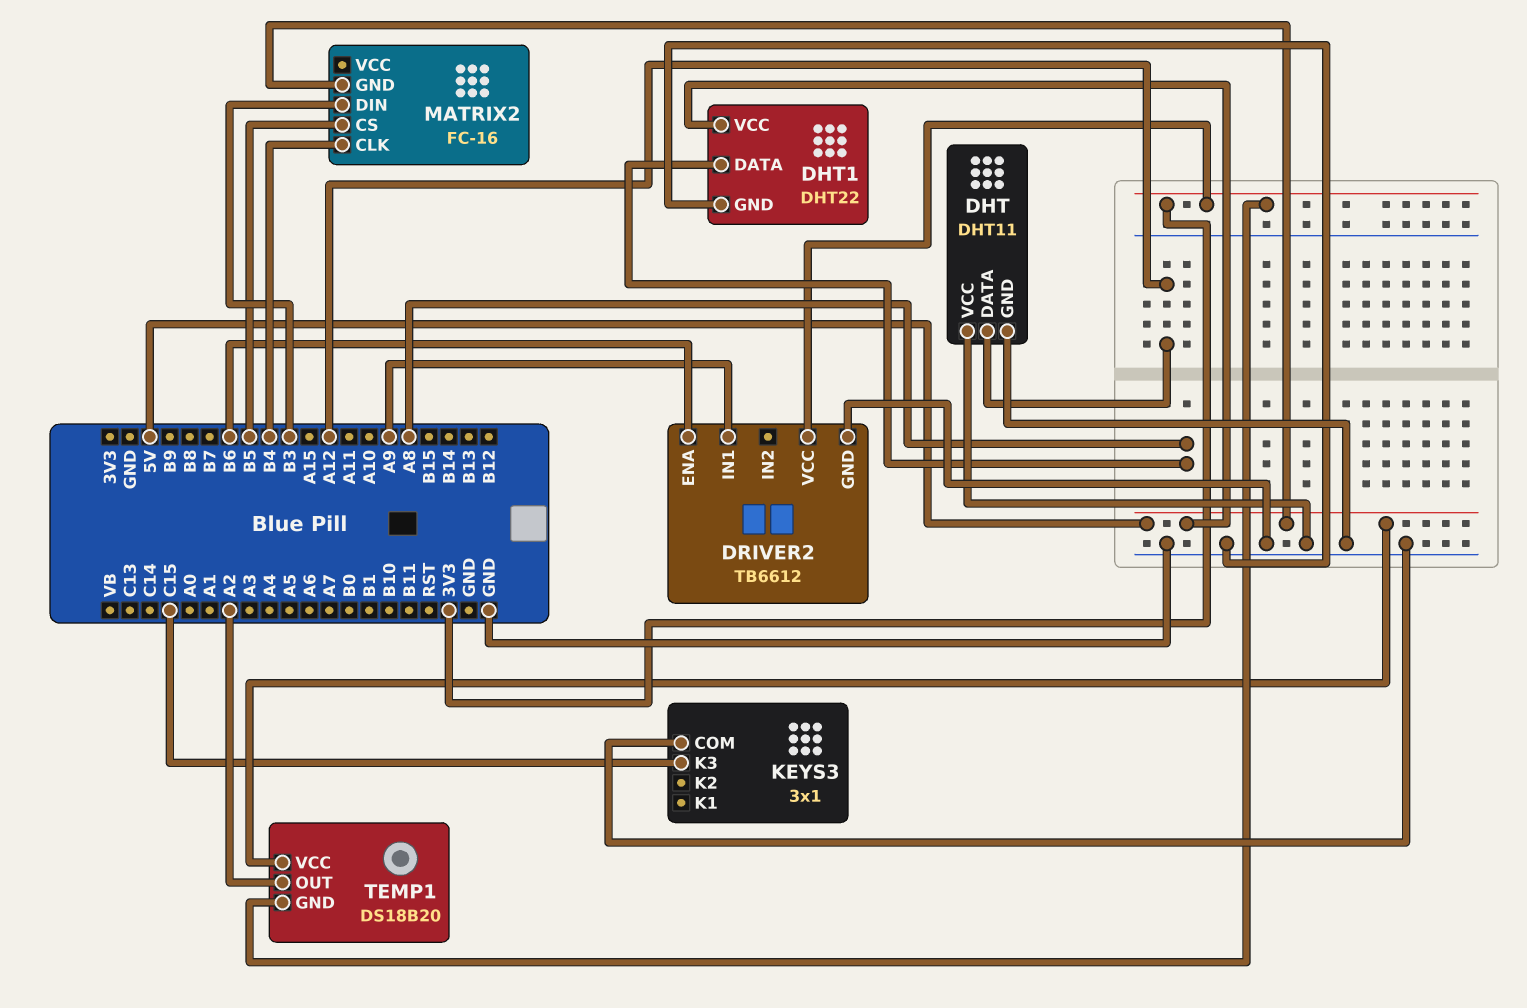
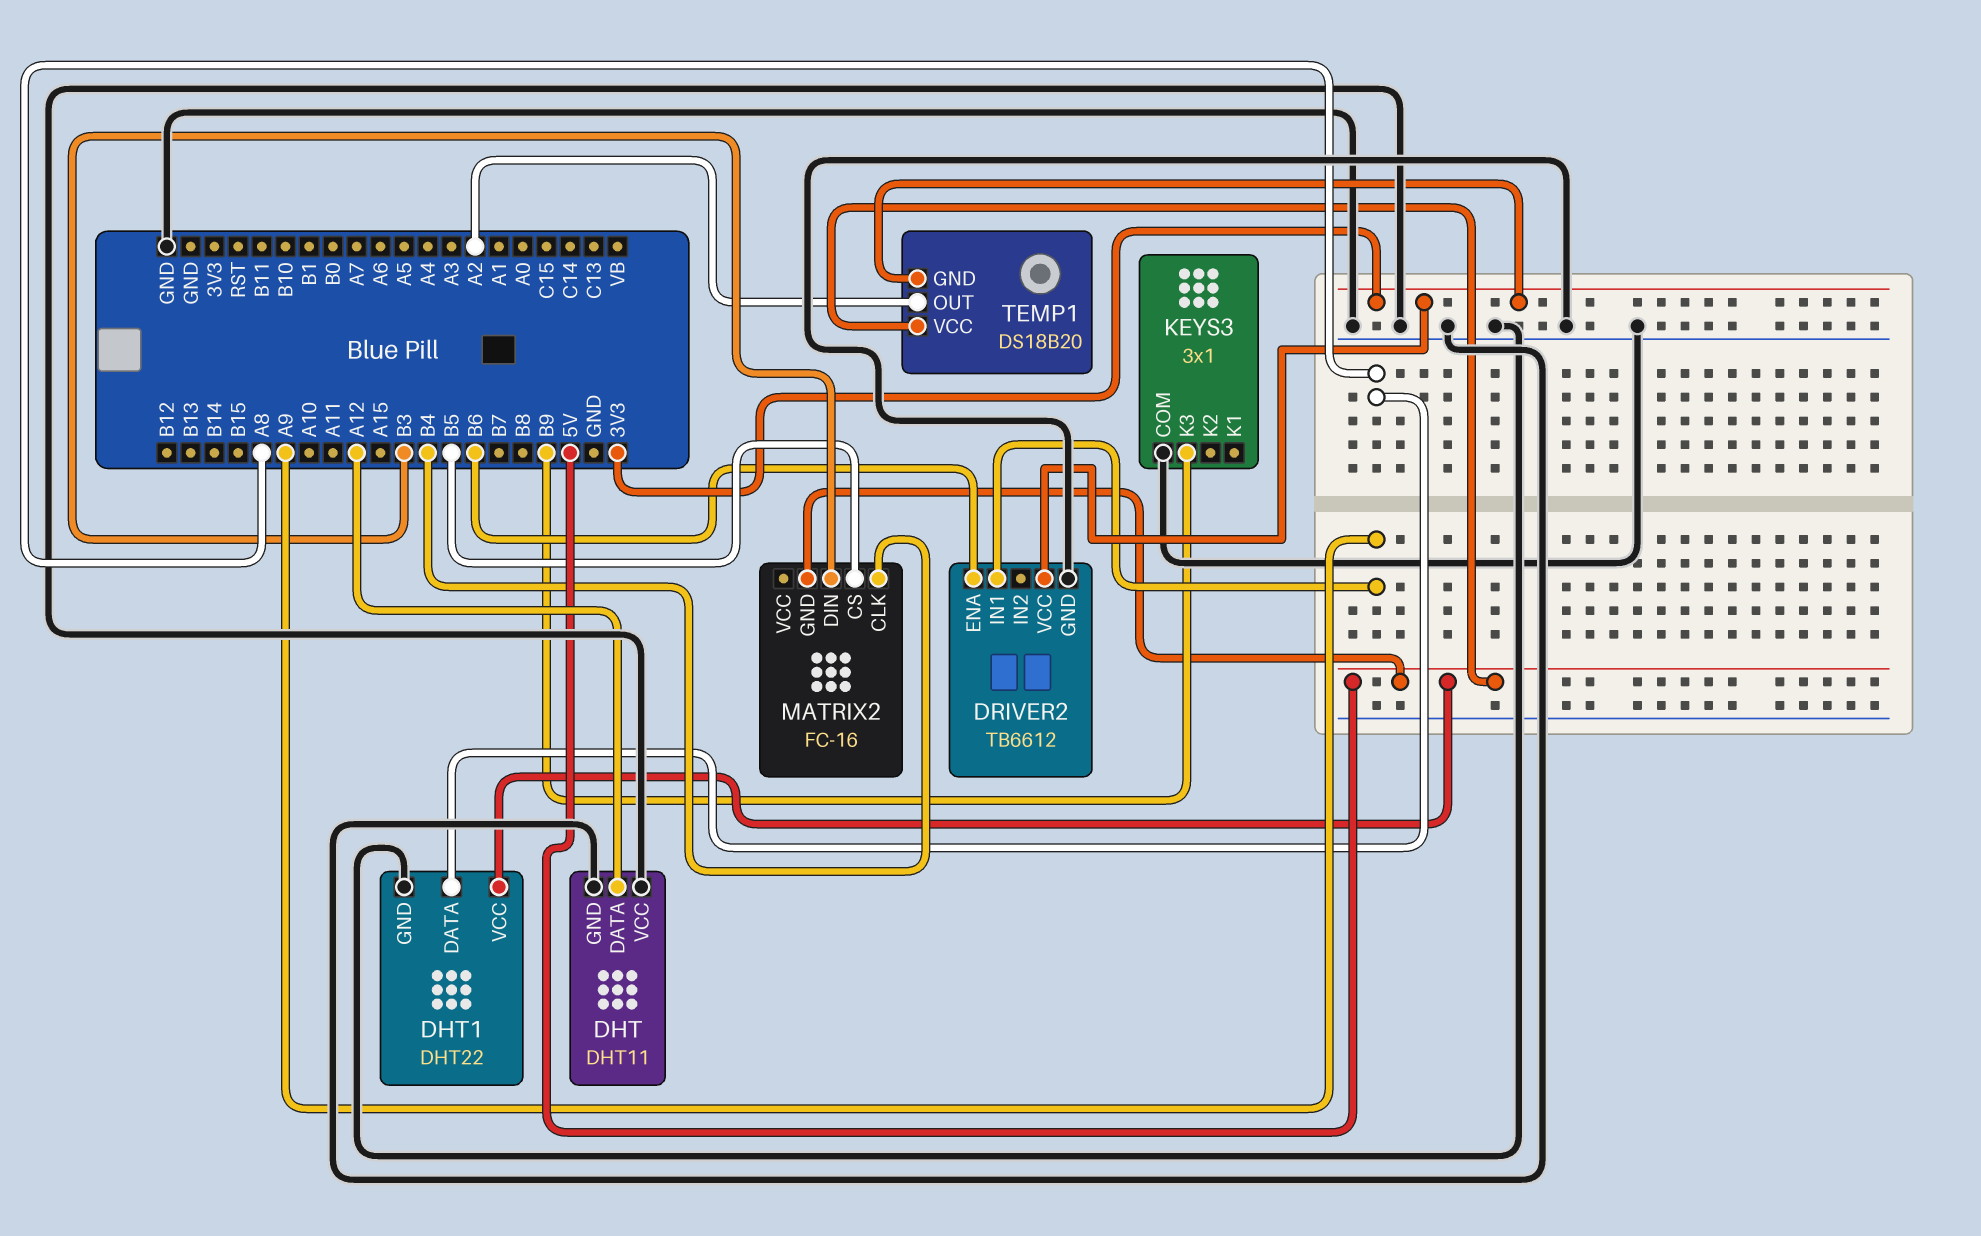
KEYS3 pin K3: C15 -> B9

